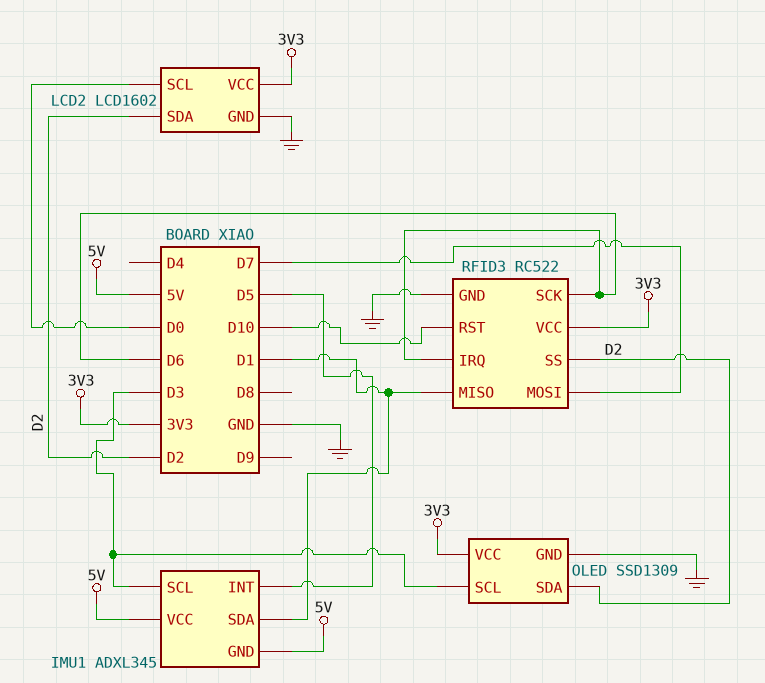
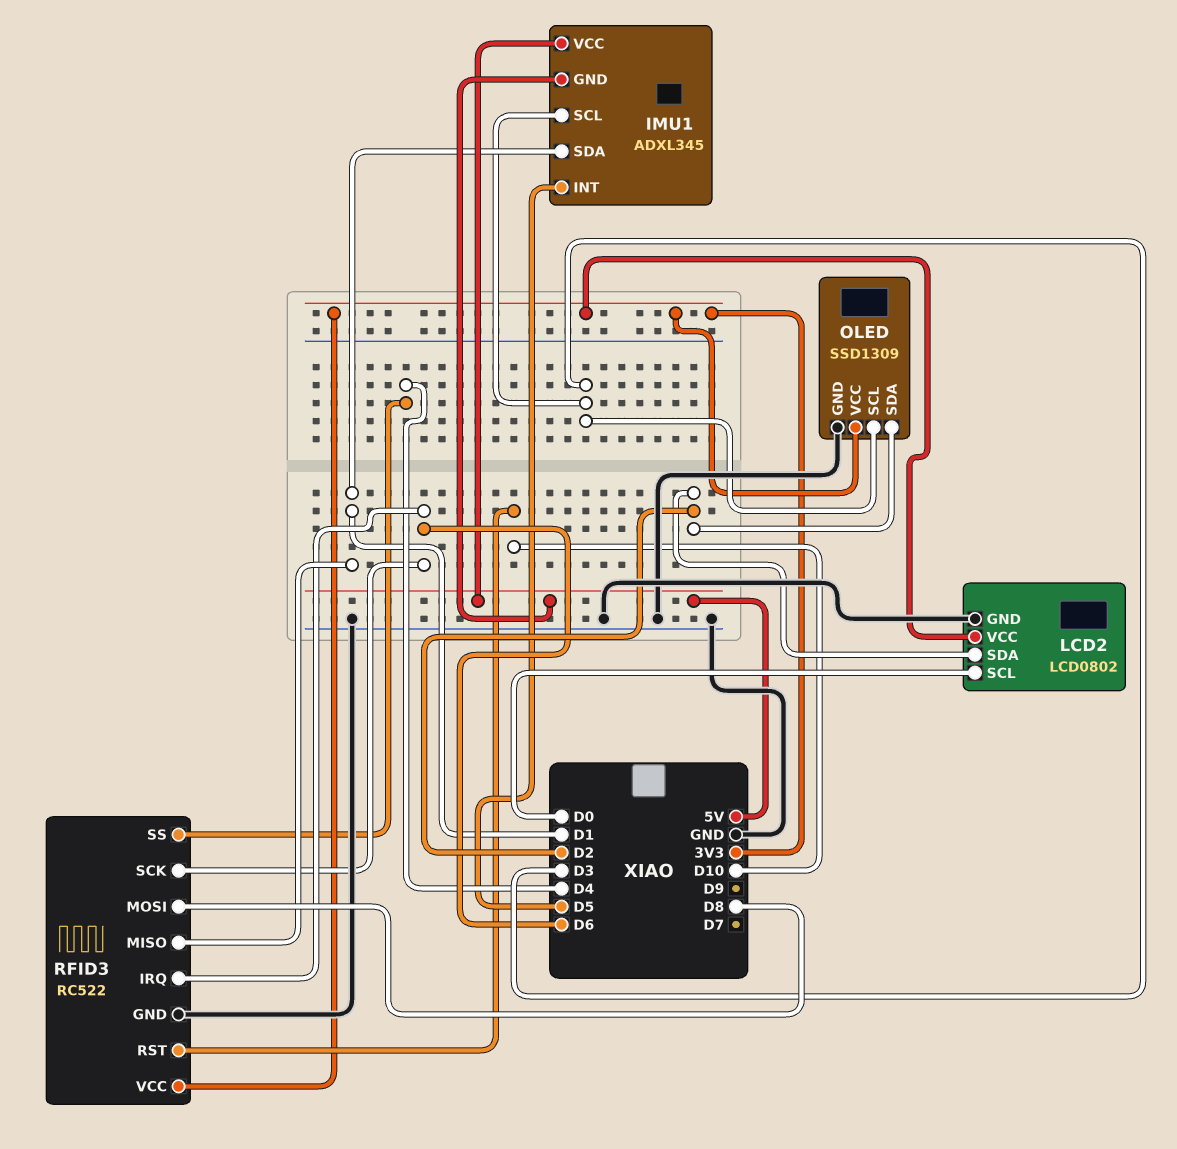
LCD2: LCD1602 -> LCD0802
RFID3 pin MOSI: D7 -> D8
RFID3 pin SS: D2 -> D4

